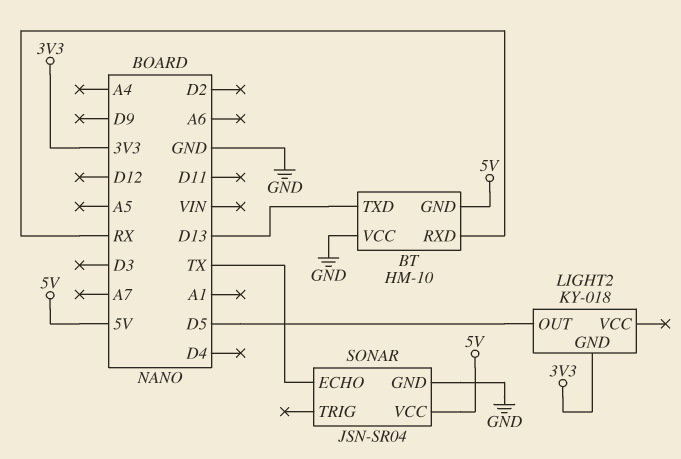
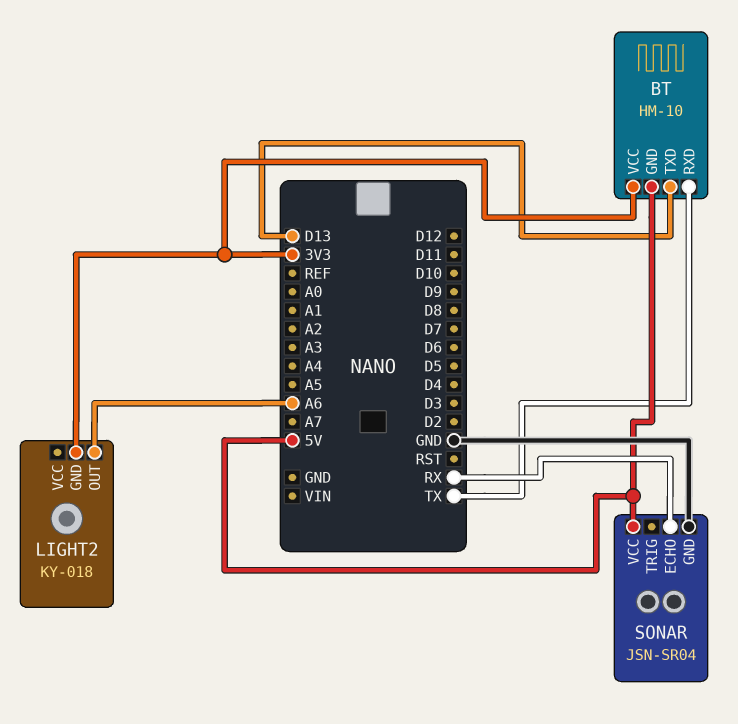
BT pin RXD: RX -> TX
BT pin VCC: GND -> 3V3
LIGHT2 pin OUT: D5 -> A6
SONAR pin ECHO: TX -> RX

